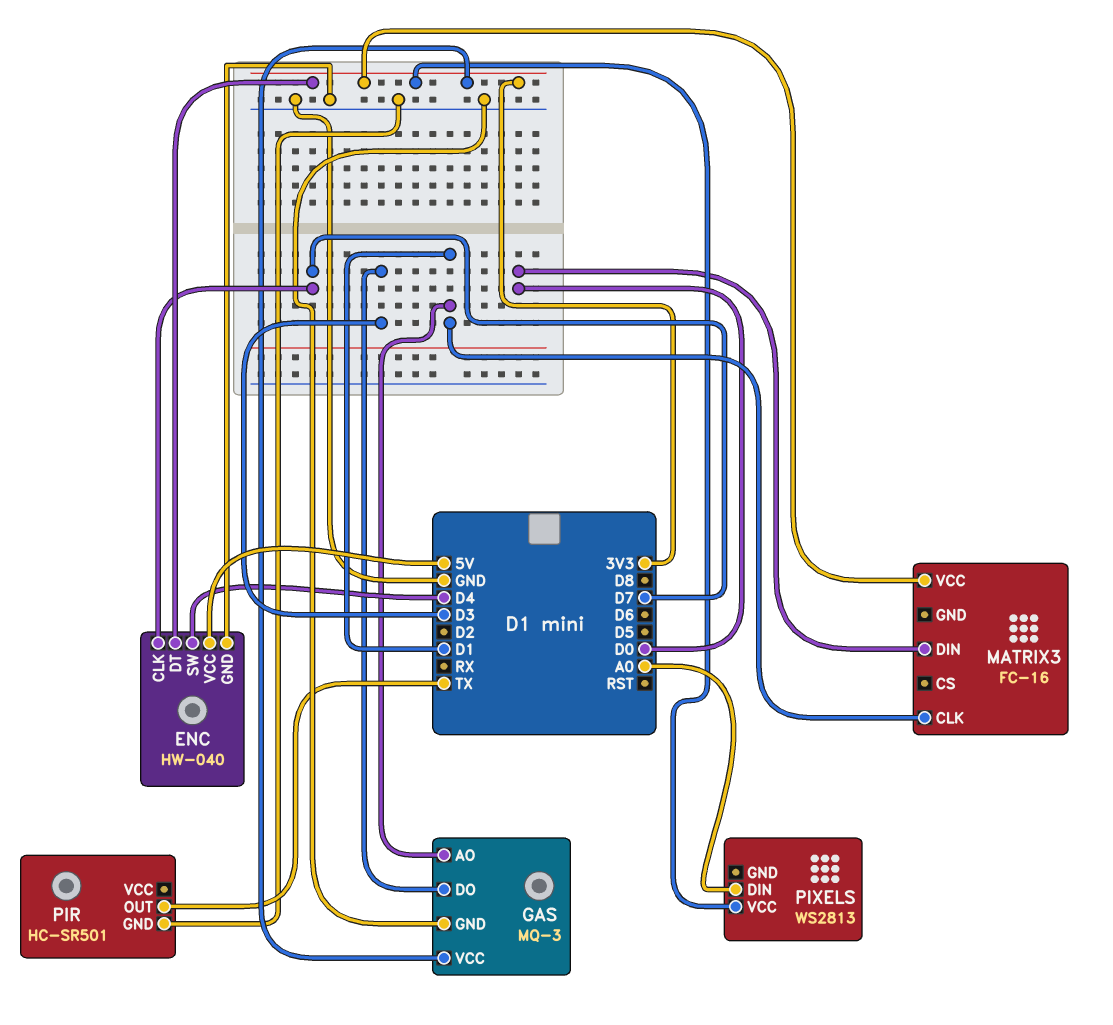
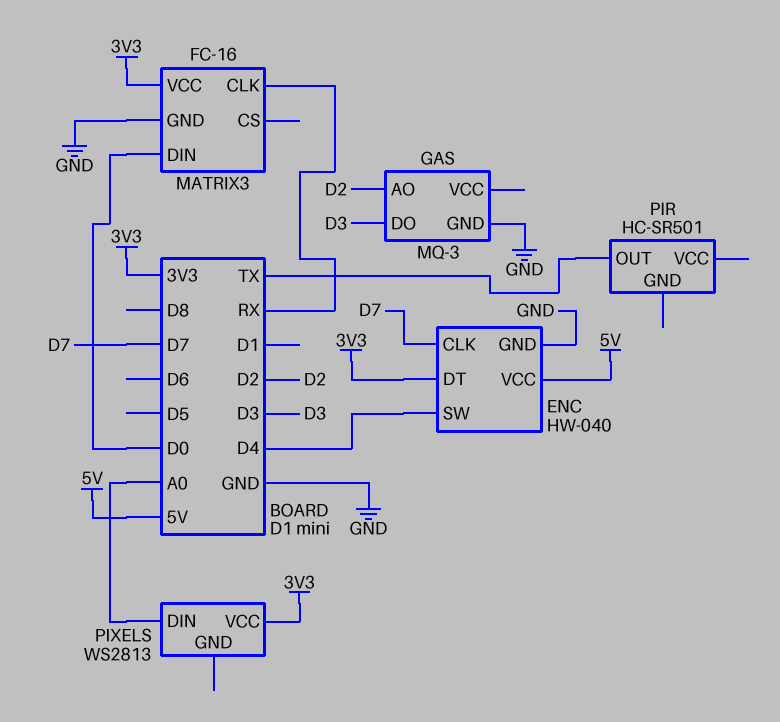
GAS pin AO: D1 -> D2
GAS pin VCC: 3V3 -> none
MATRIX3 pin CLK: D1 -> RX
MATRIX3 pin GND: none -> GND
PIR pin GND: GND -> none

